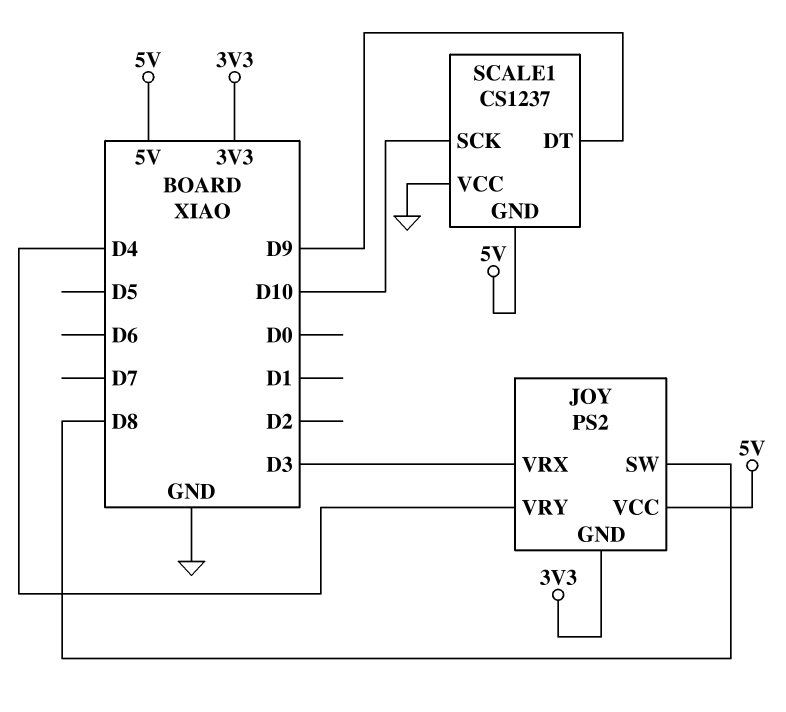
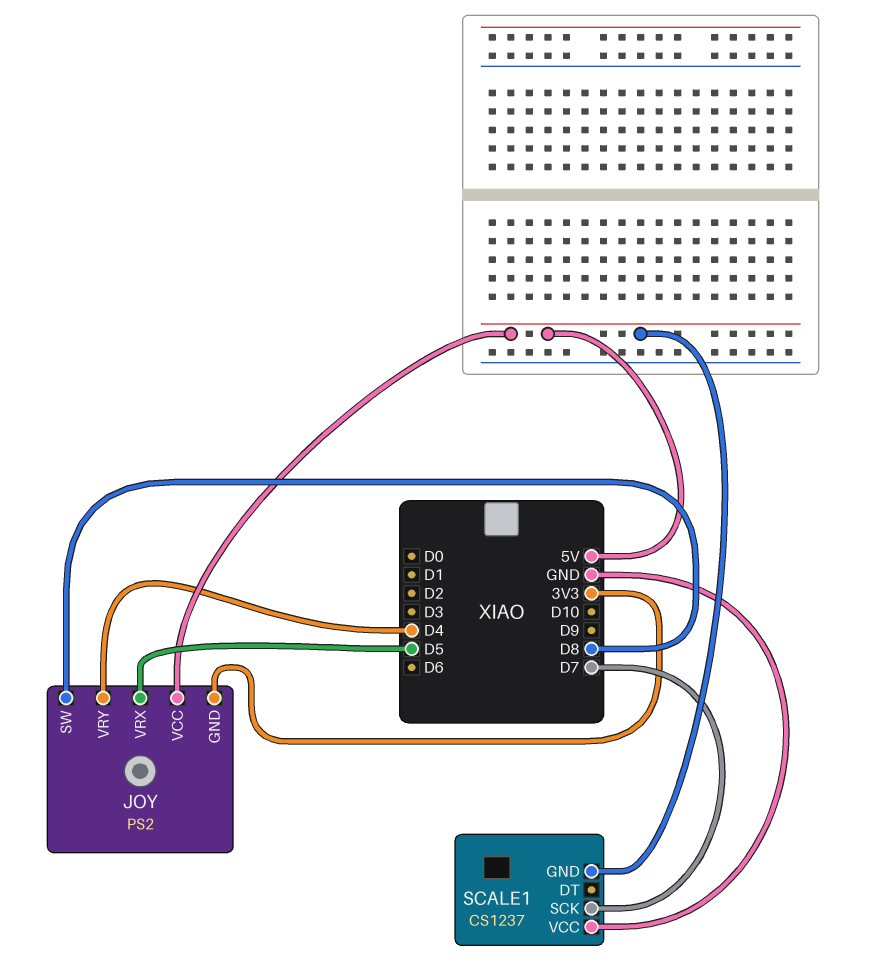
JOY pin VRX: D3 -> D5
SCALE1 pin DT: D9 -> none
SCALE1 pin SCK: D10 -> D7

